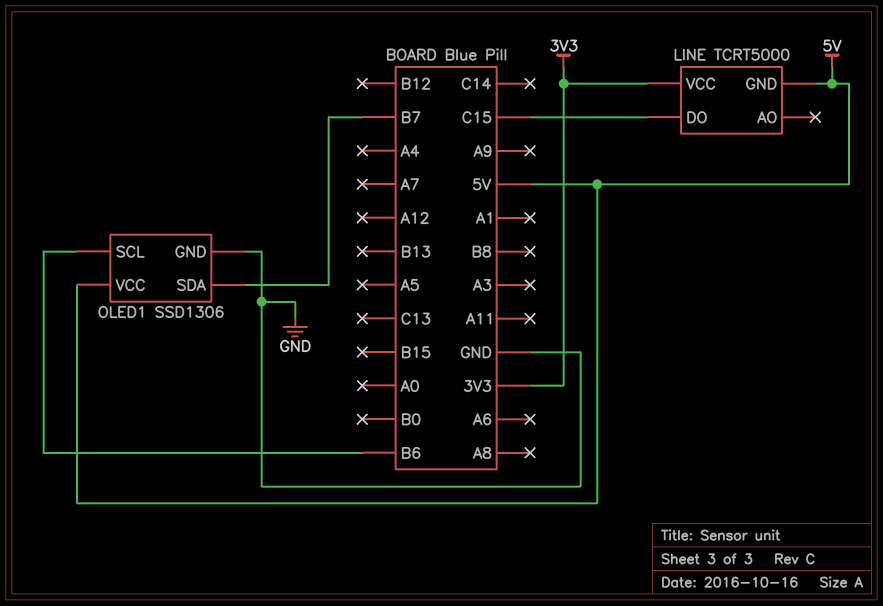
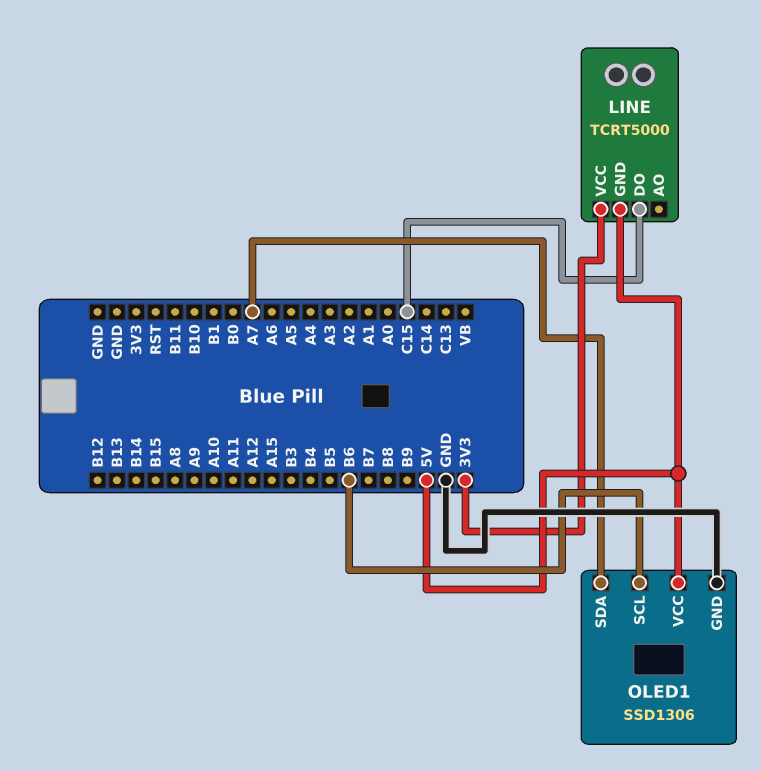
OLED1 pin SDA: B7 -> A7

